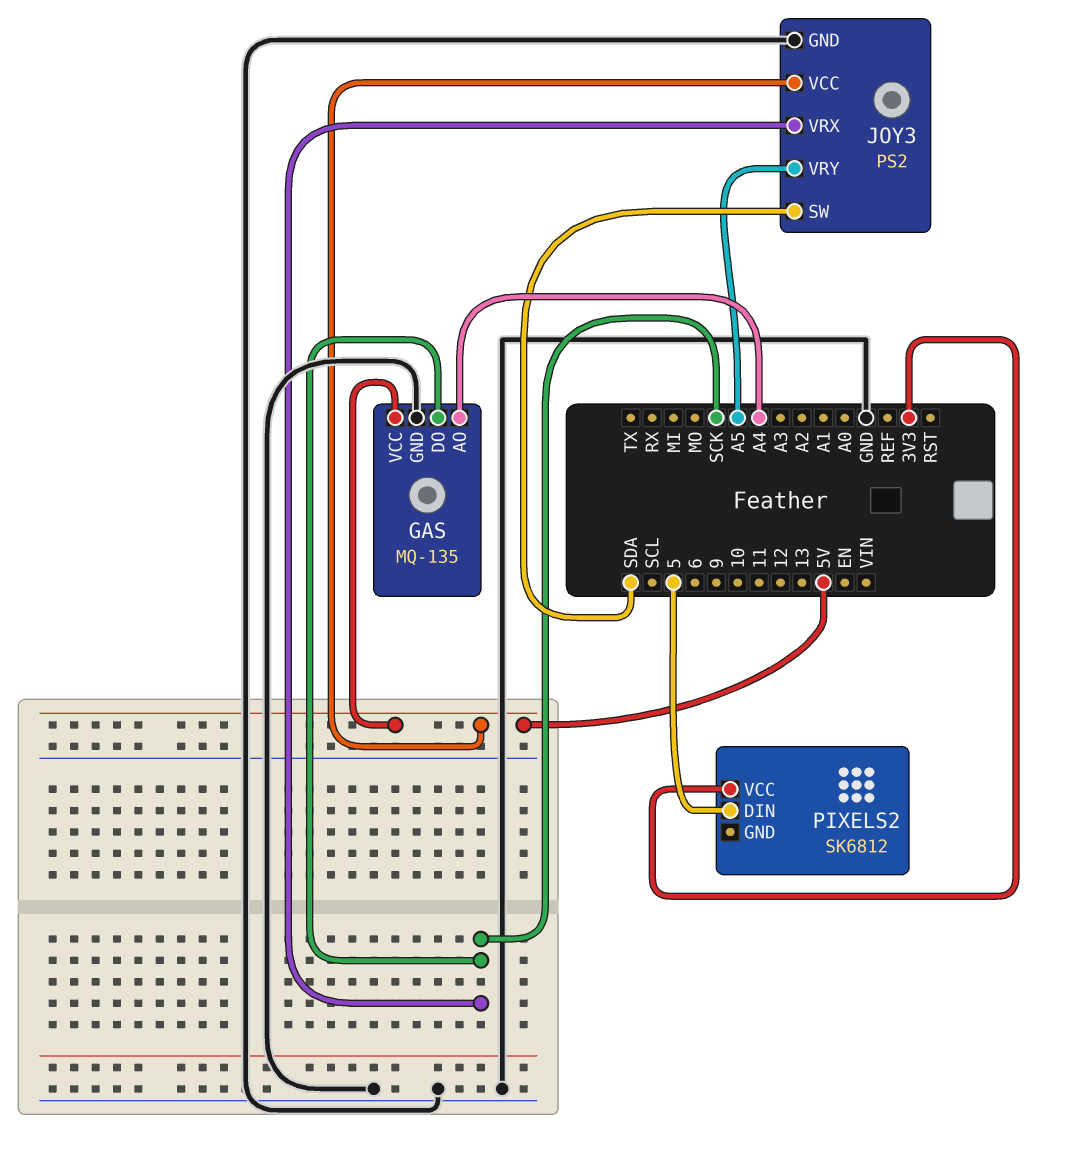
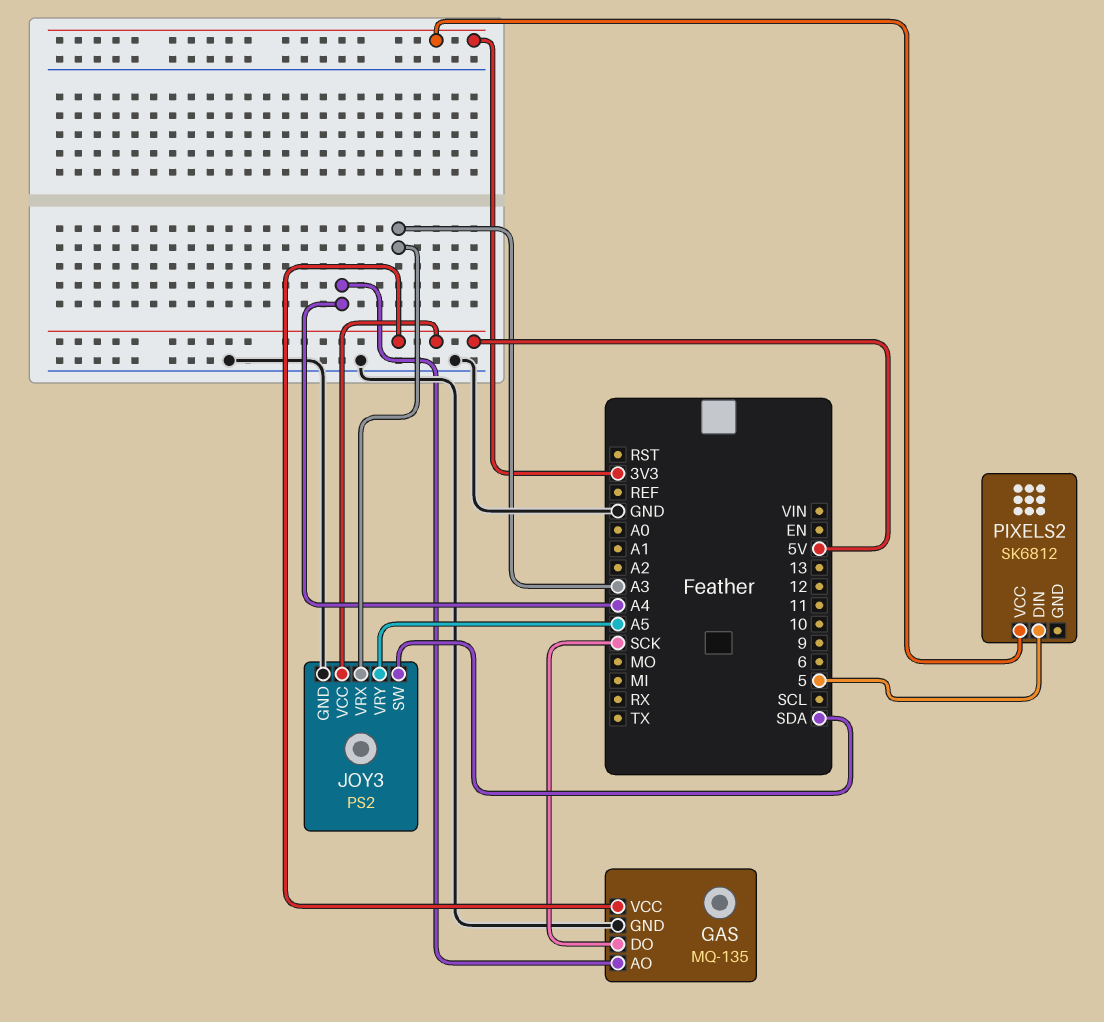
JOY3 pin VRX: SCK -> A3

